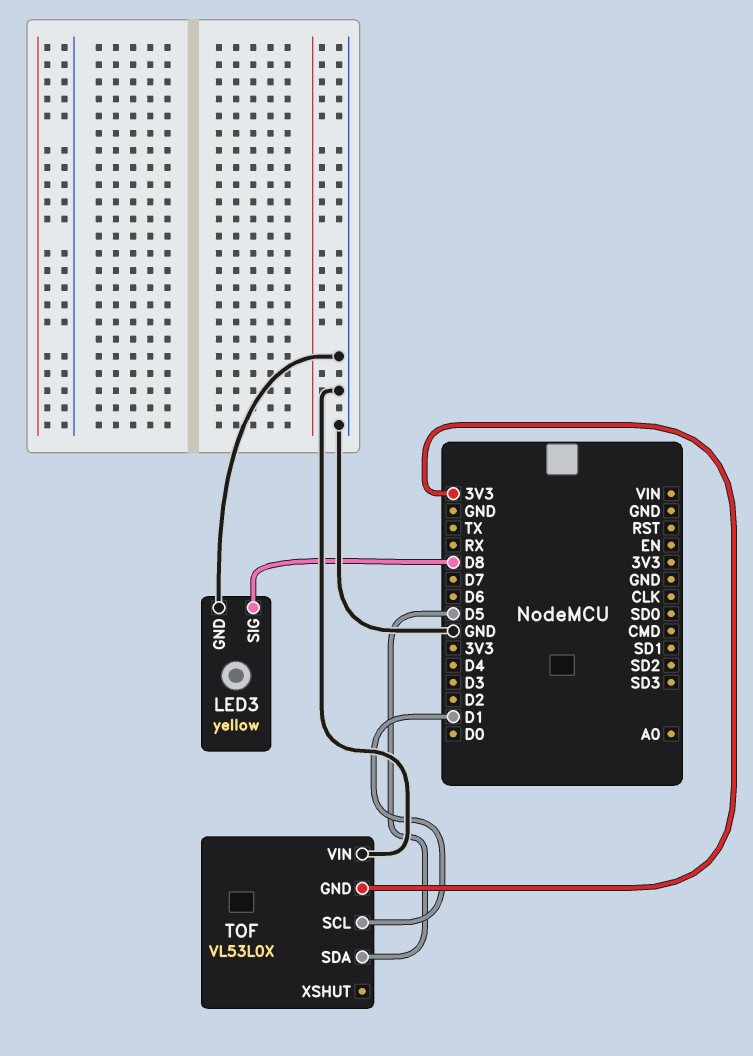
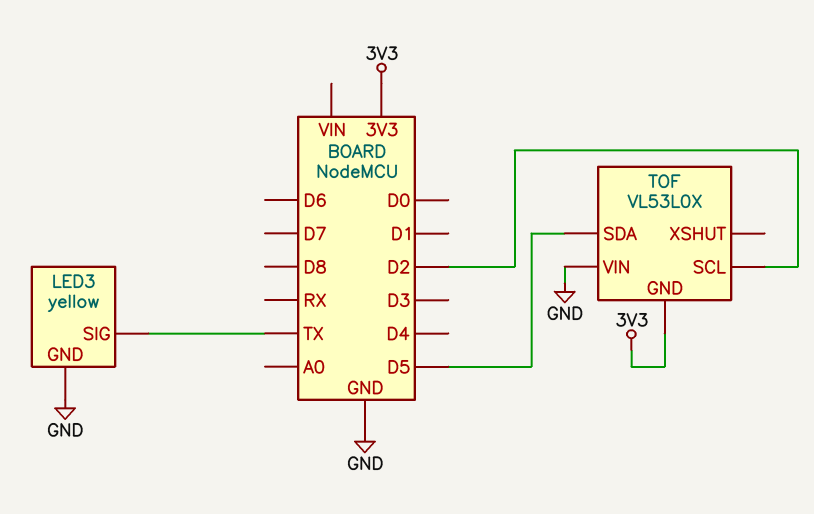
LED3 pin SIG: D8 -> TX
TOF pin SCL: D1 -> D2

